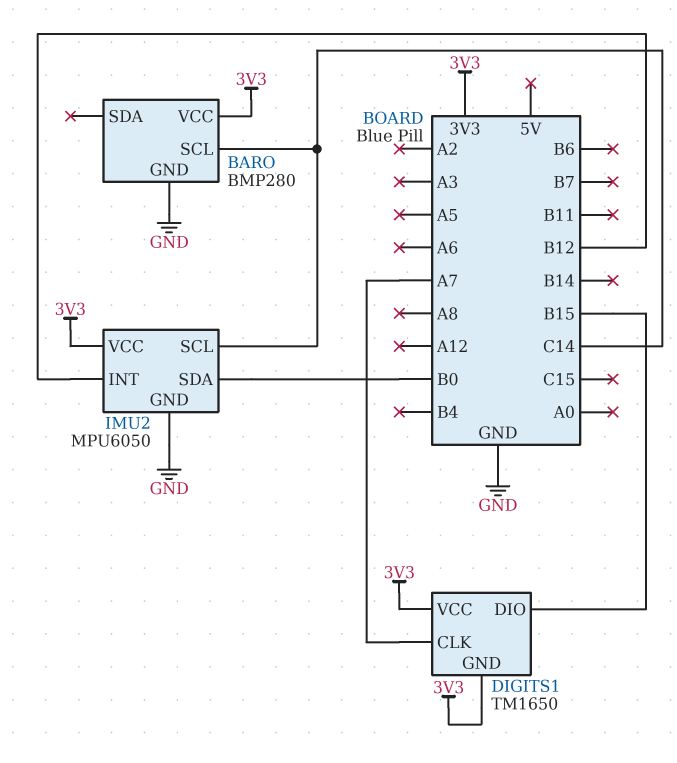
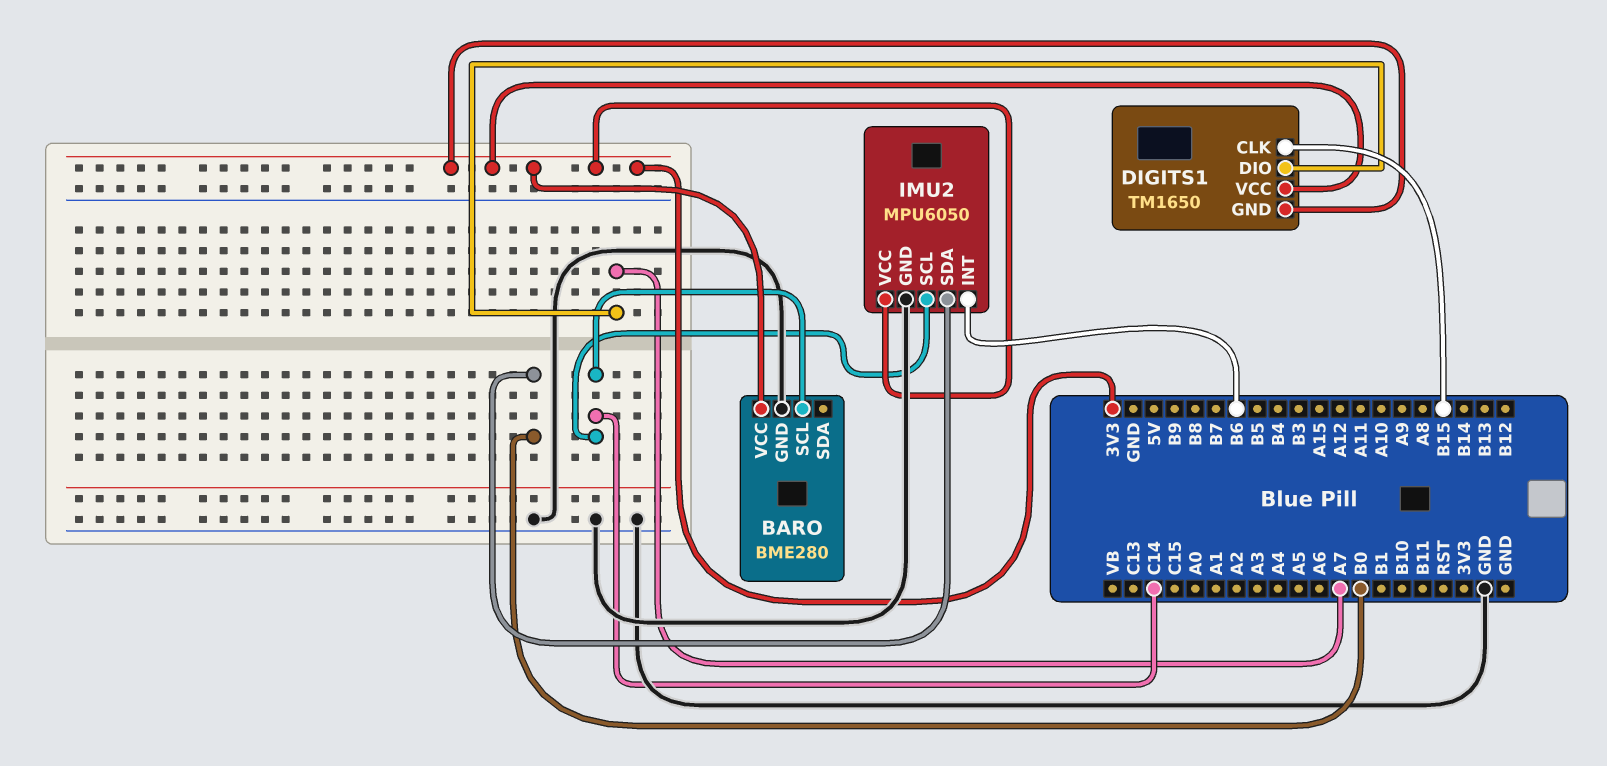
BARO: BMP280 -> BME280
DIGITS1 pin CLK: A7 -> B15
DIGITS1 pin DIO: B15 -> A7
IMU2 pin INT: B12 -> B6

